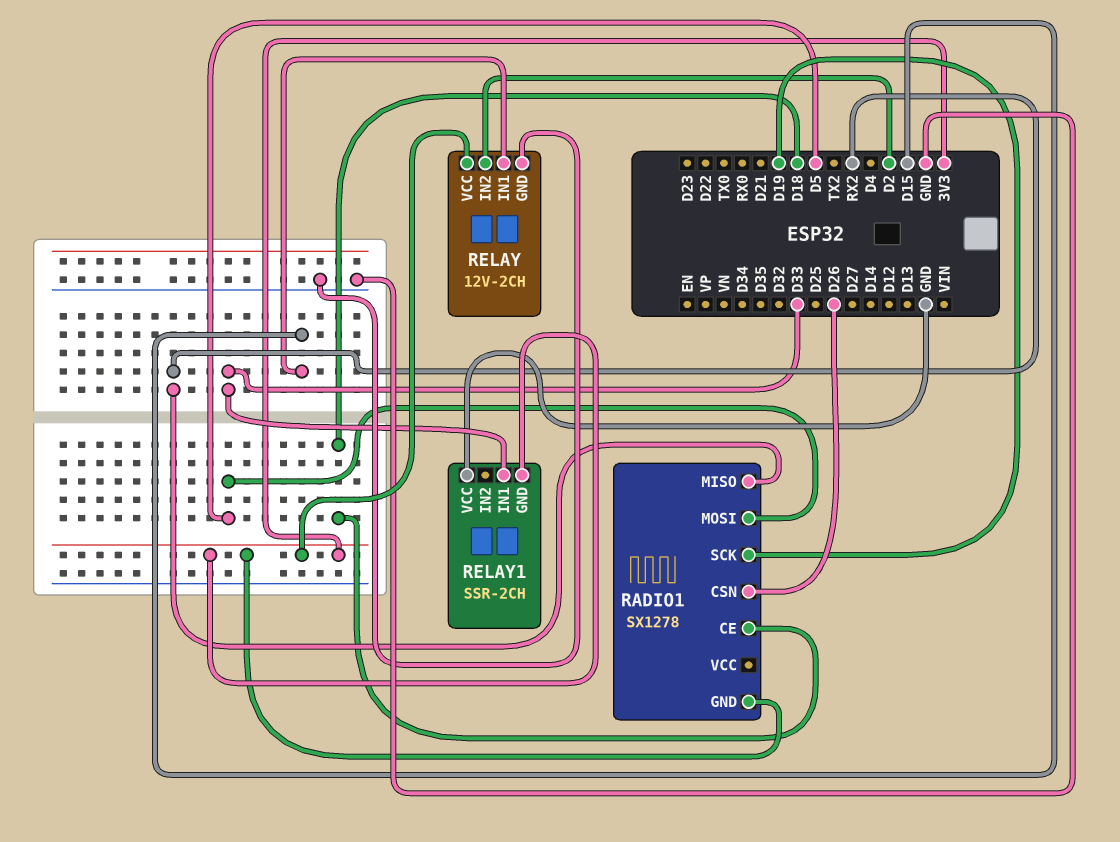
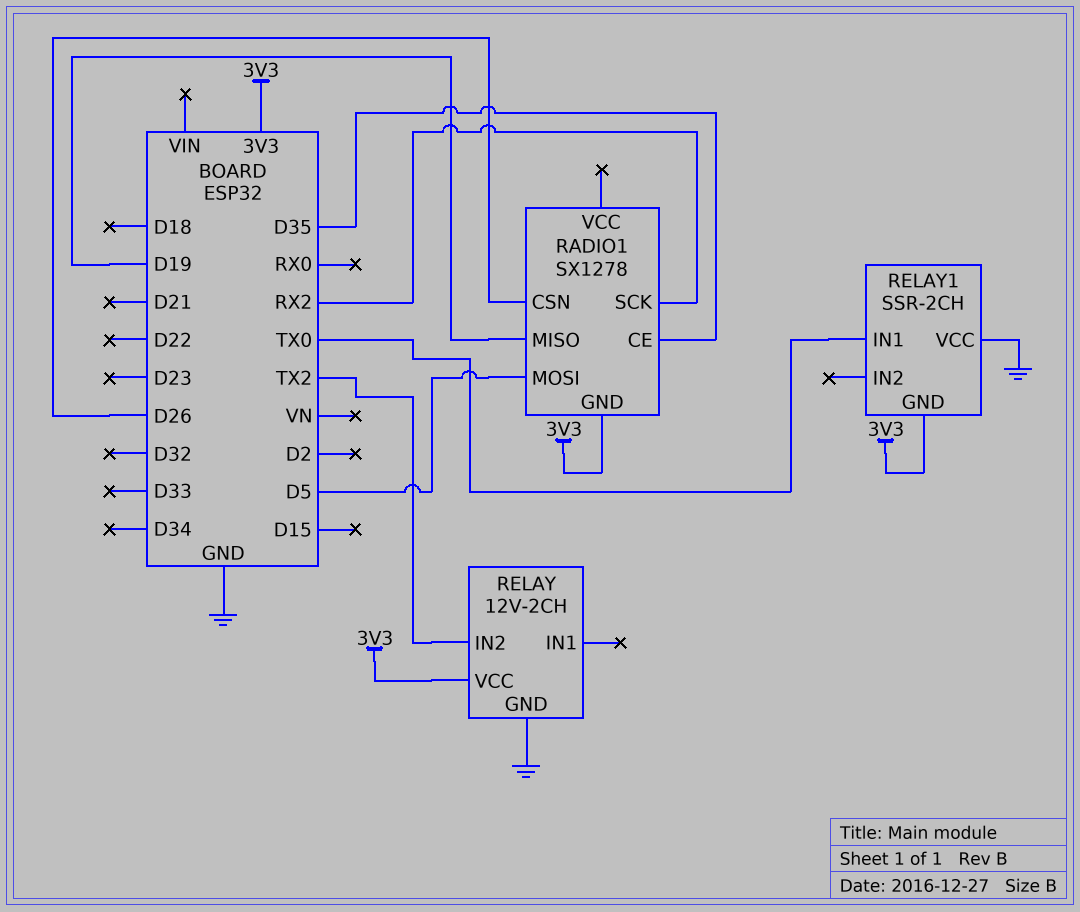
RADIO1 pin CE: D18 -> D35
RADIO1 pin MISO: RX2 -> D19
RADIO1 pin SCK: D19 -> RX2
RELAY pin IN1: D15 -> none
RELAY pin IN2: D2 -> TX2
RELAY1 pin IN1: D33 -> TX0

